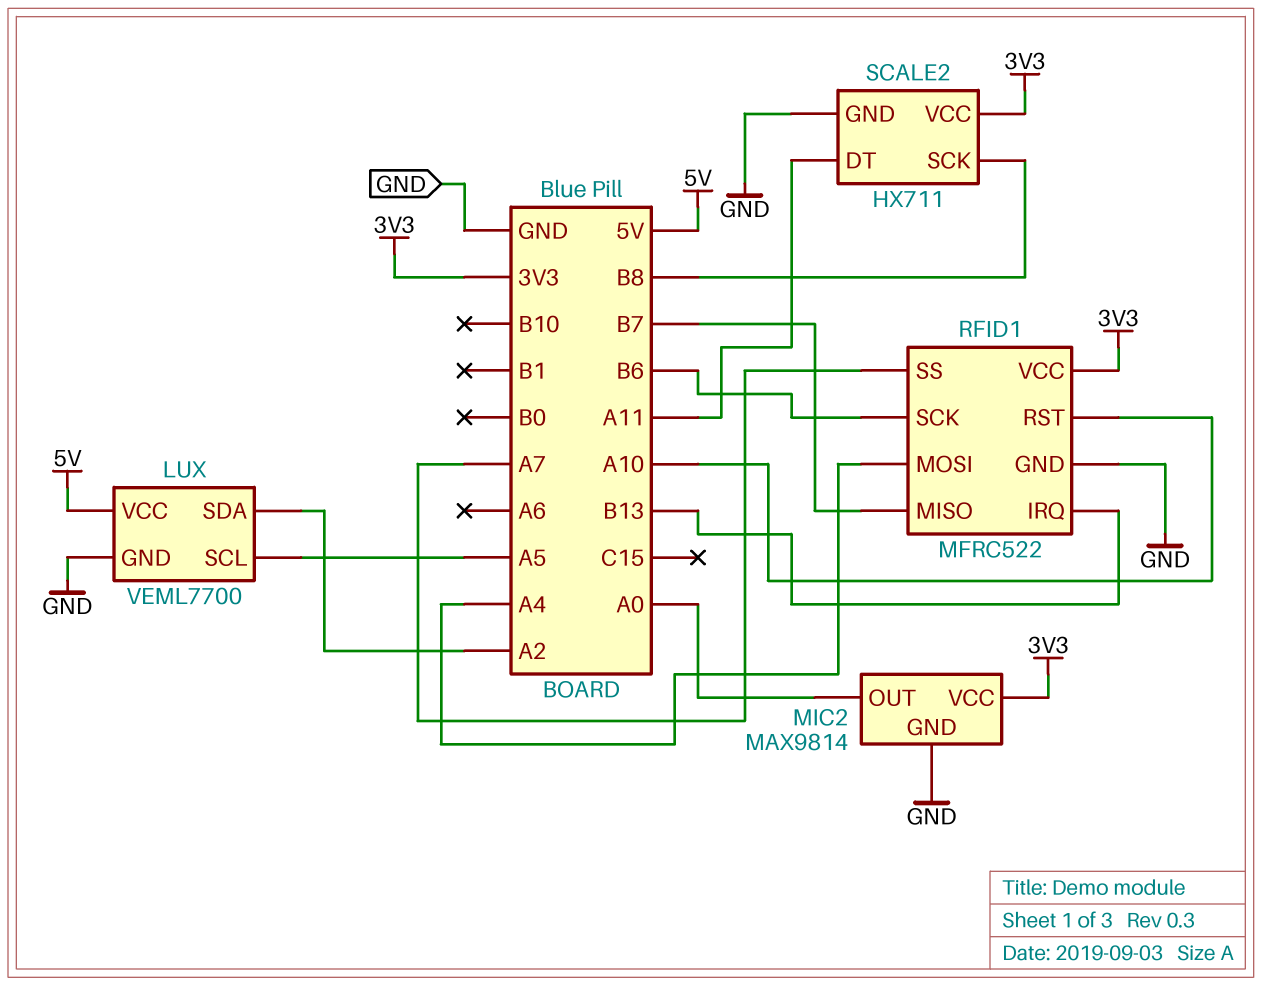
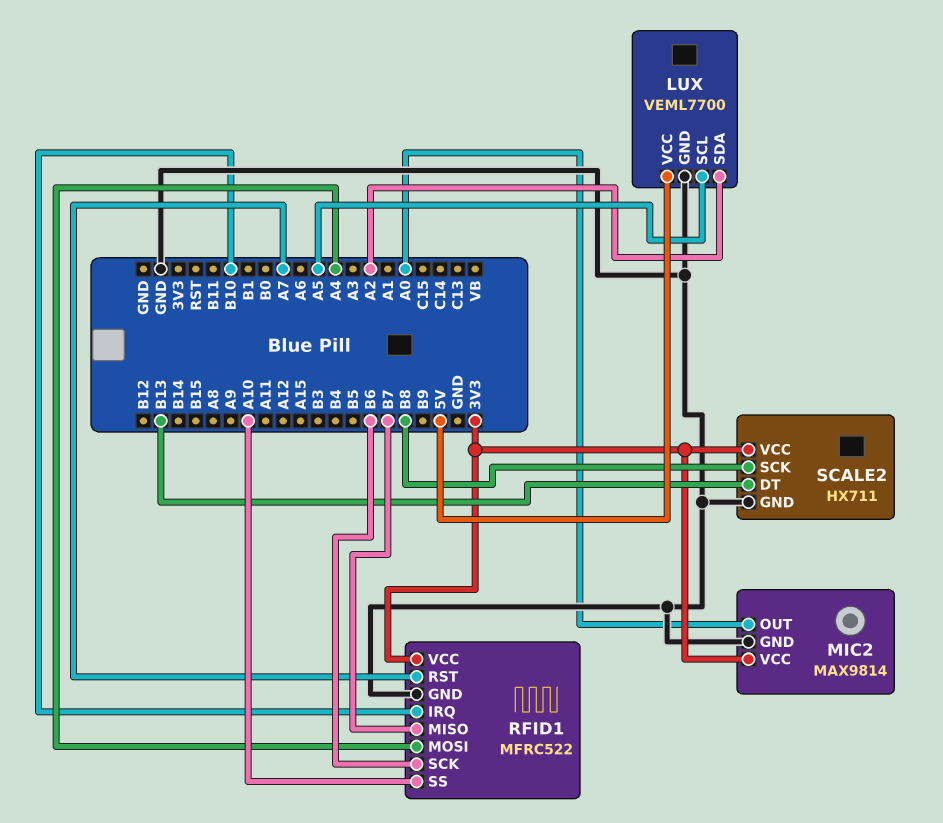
RFID1 pin IRQ: B13 -> B10
RFID1 pin RST: A10 -> A7
RFID1 pin SS: A7 -> A10
SCALE2 pin DT: A11 -> B13

